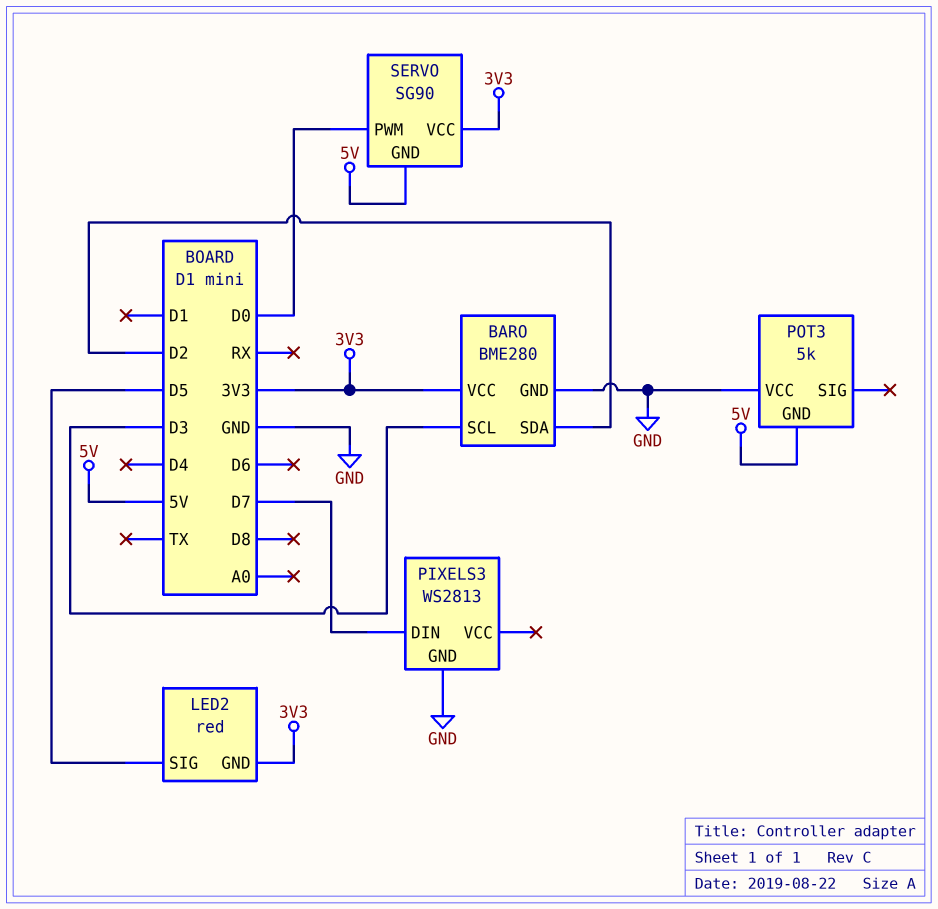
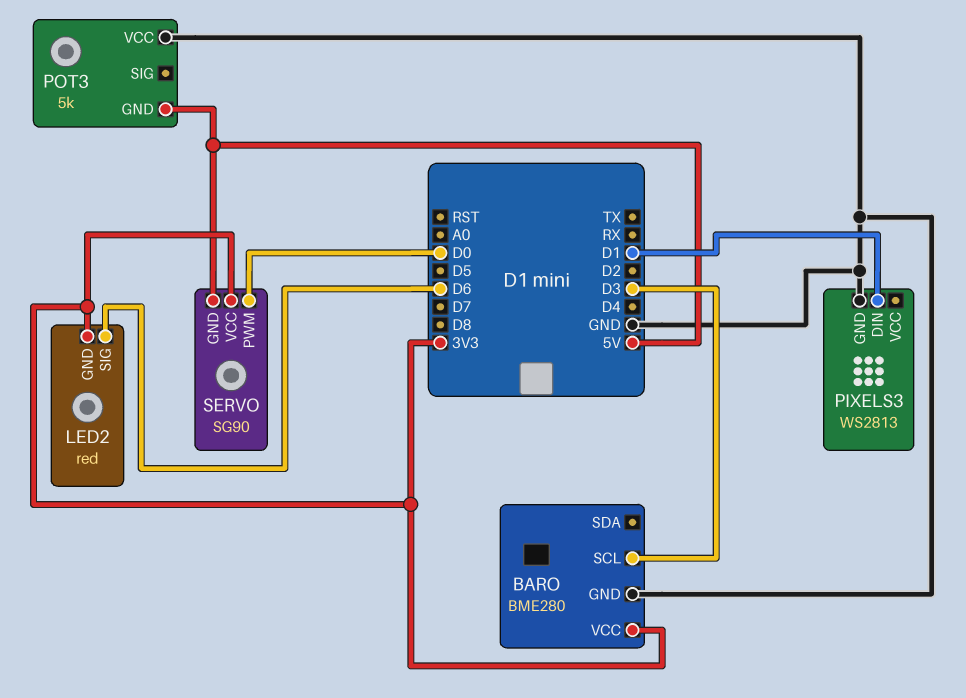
BARO pin SDA: D2 -> none
LED2 pin SIG: D5 -> D6
PIXELS3 pin DIN: D7 -> D1

